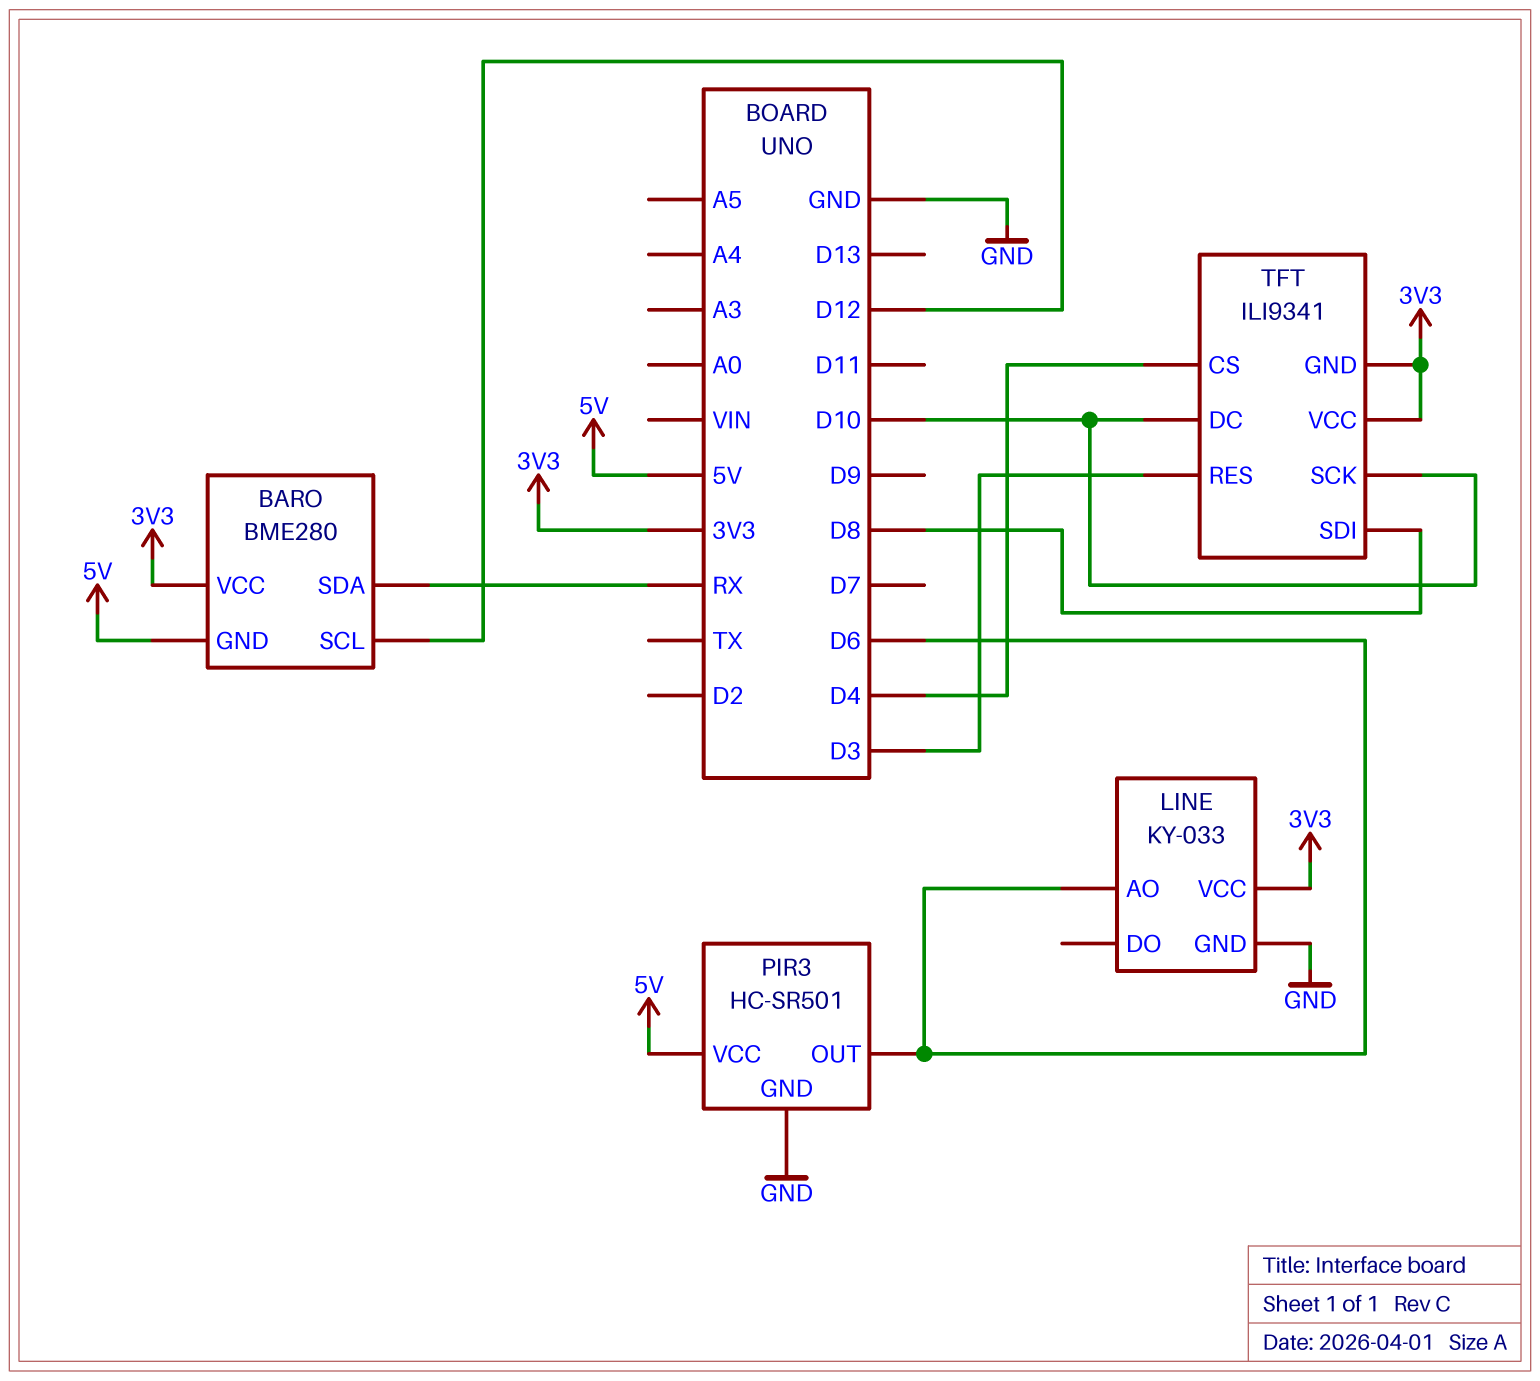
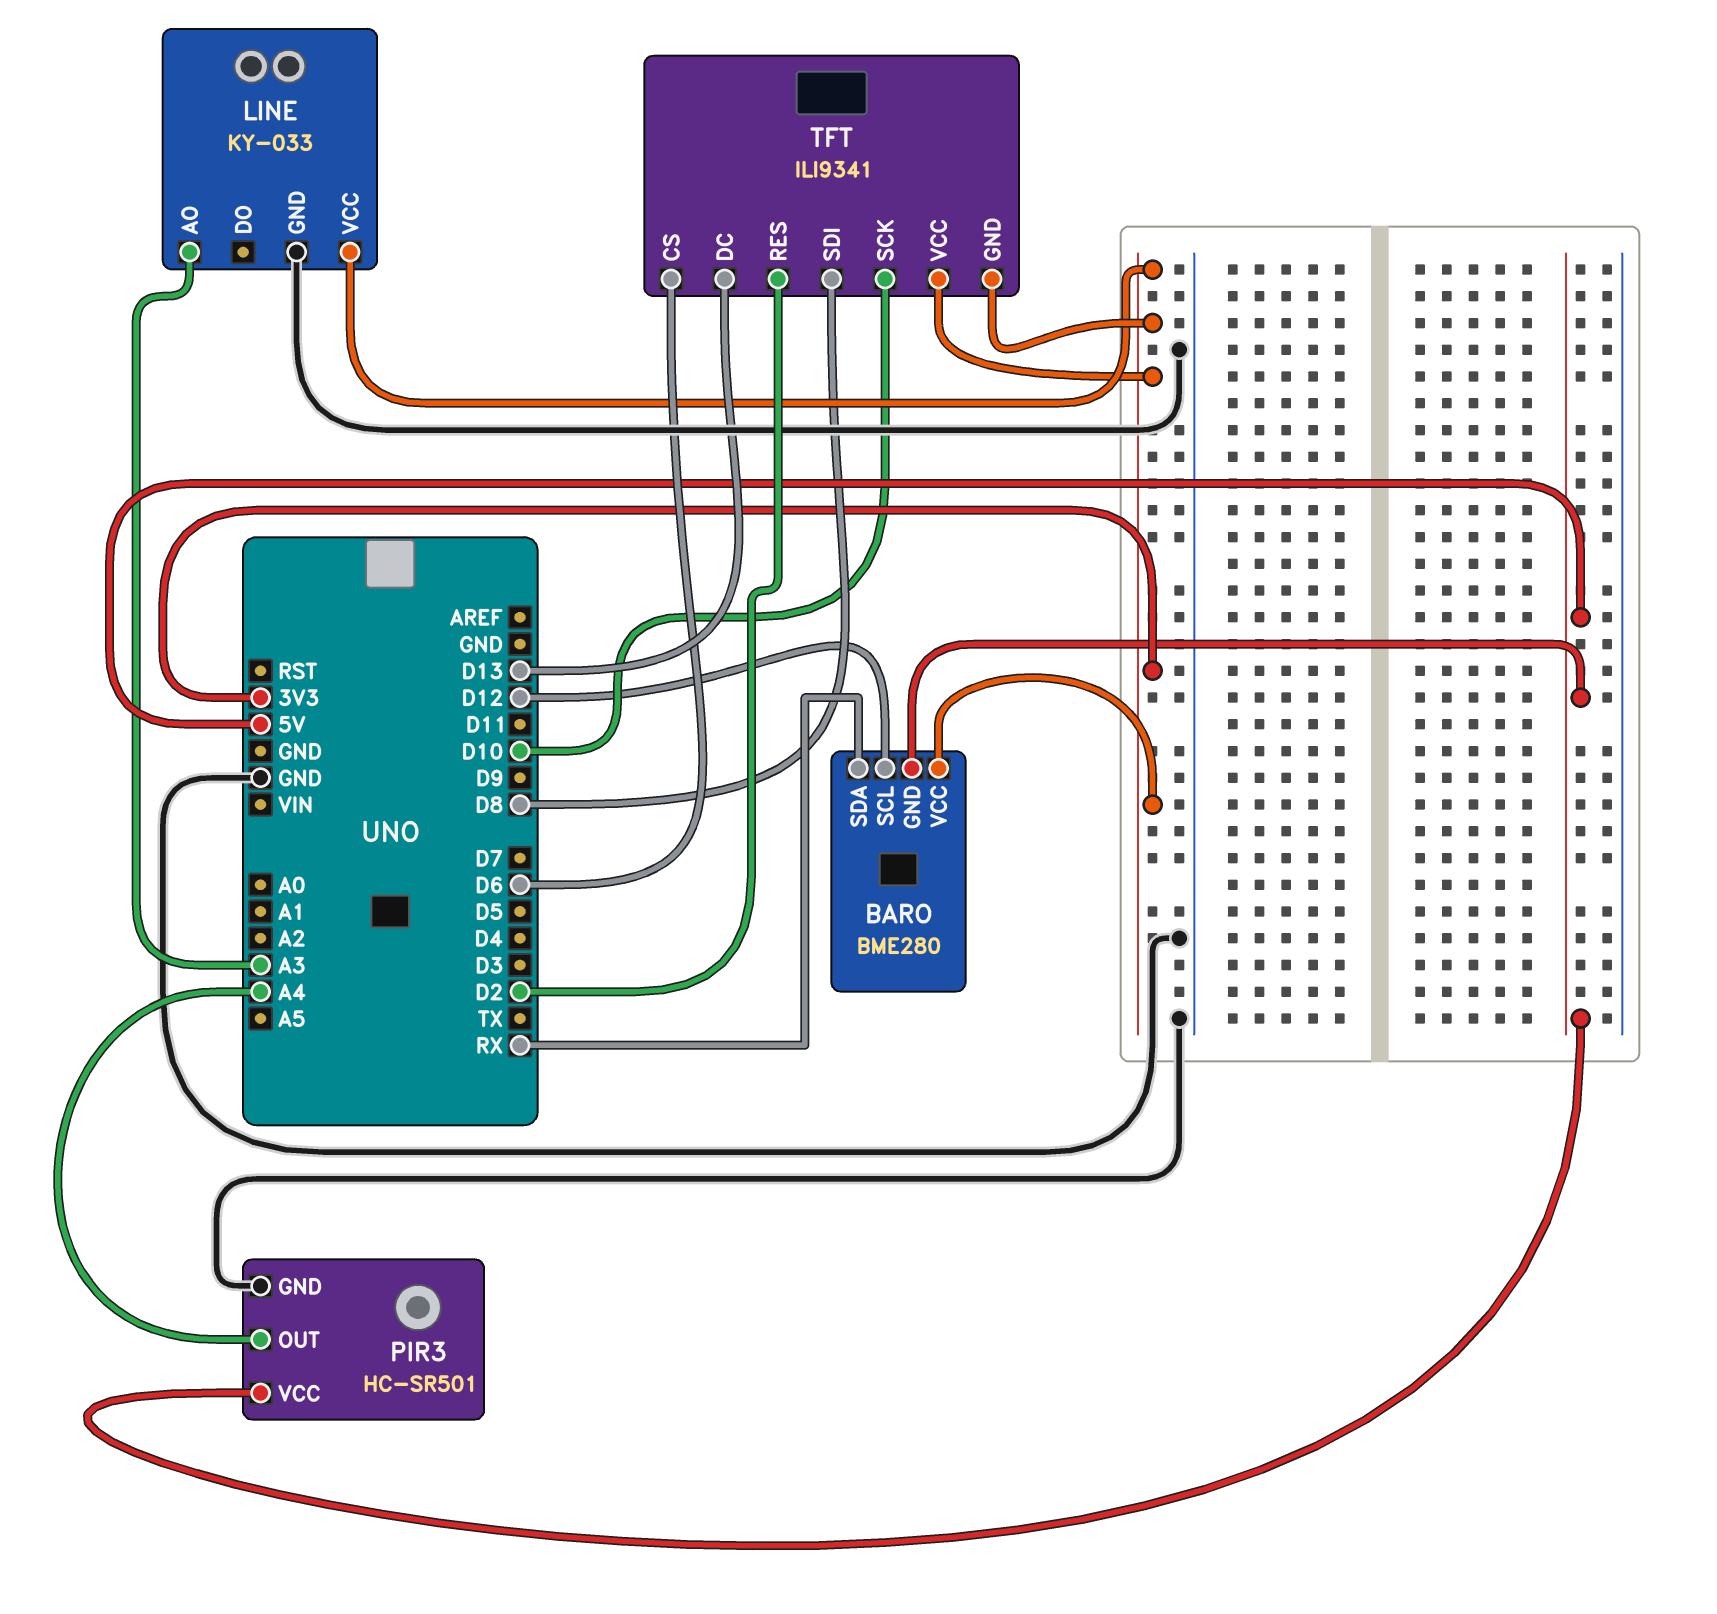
LINE pin AO: D6 -> A3
PIR3 pin OUT: D6 -> A4
TFT pin CS: D4 -> D6
TFT pin DC: D10 -> D13
TFT pin RES: D3 -> D2

